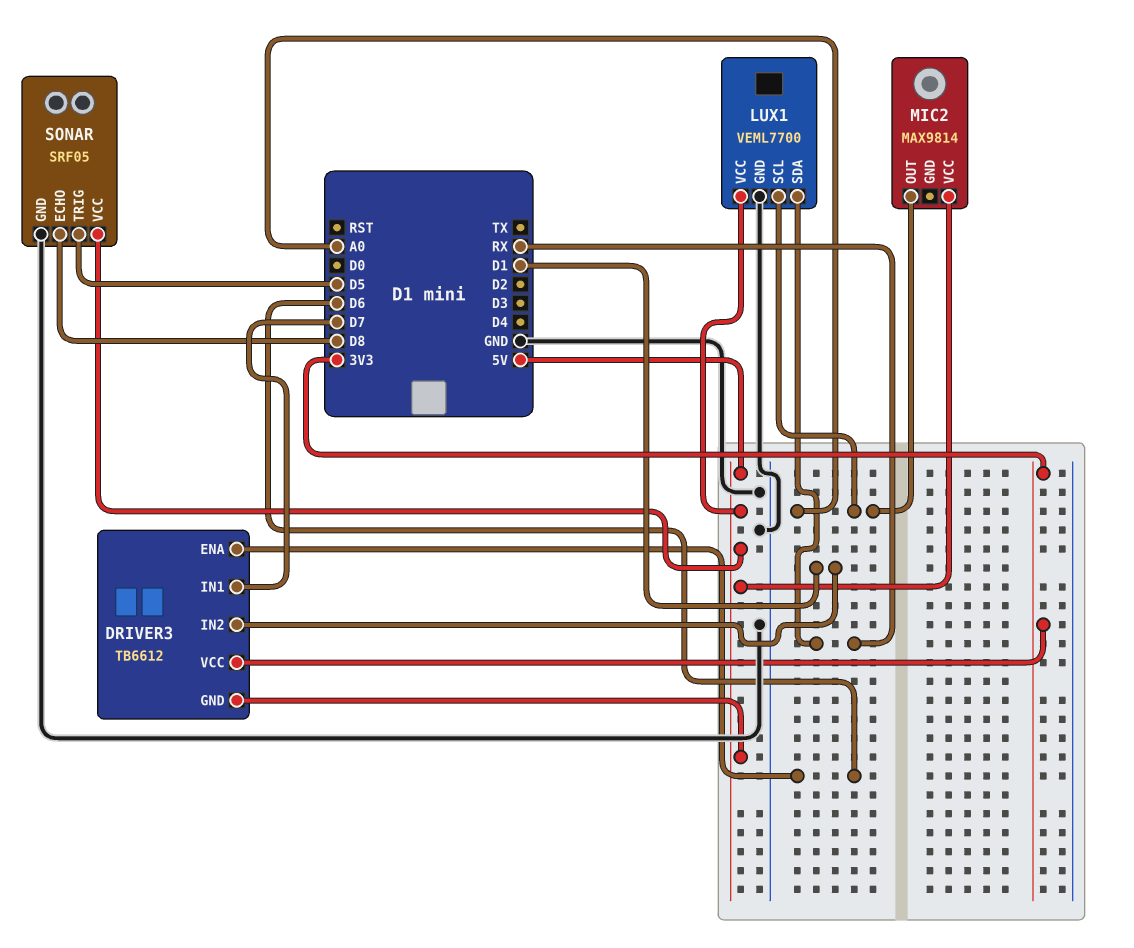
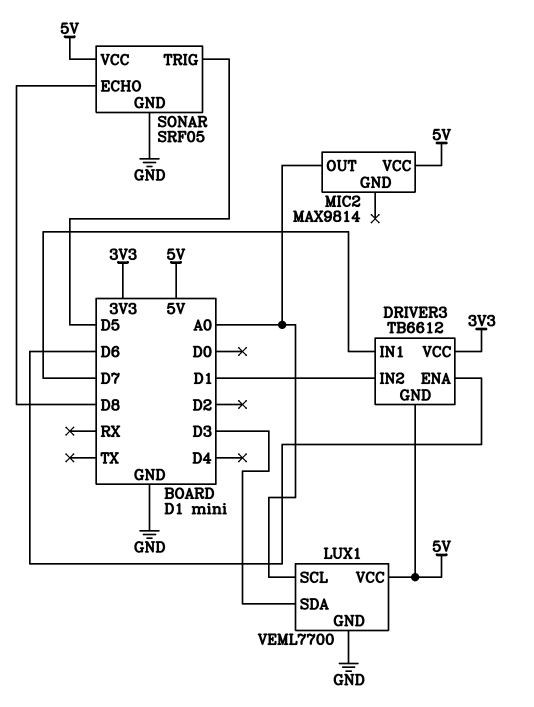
LUX1 pin SDA: RX -> D3

